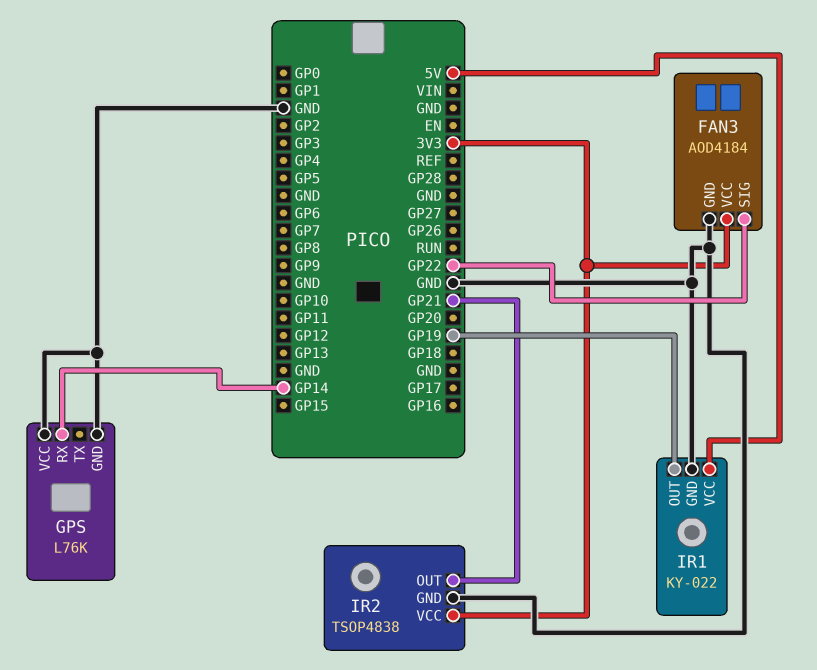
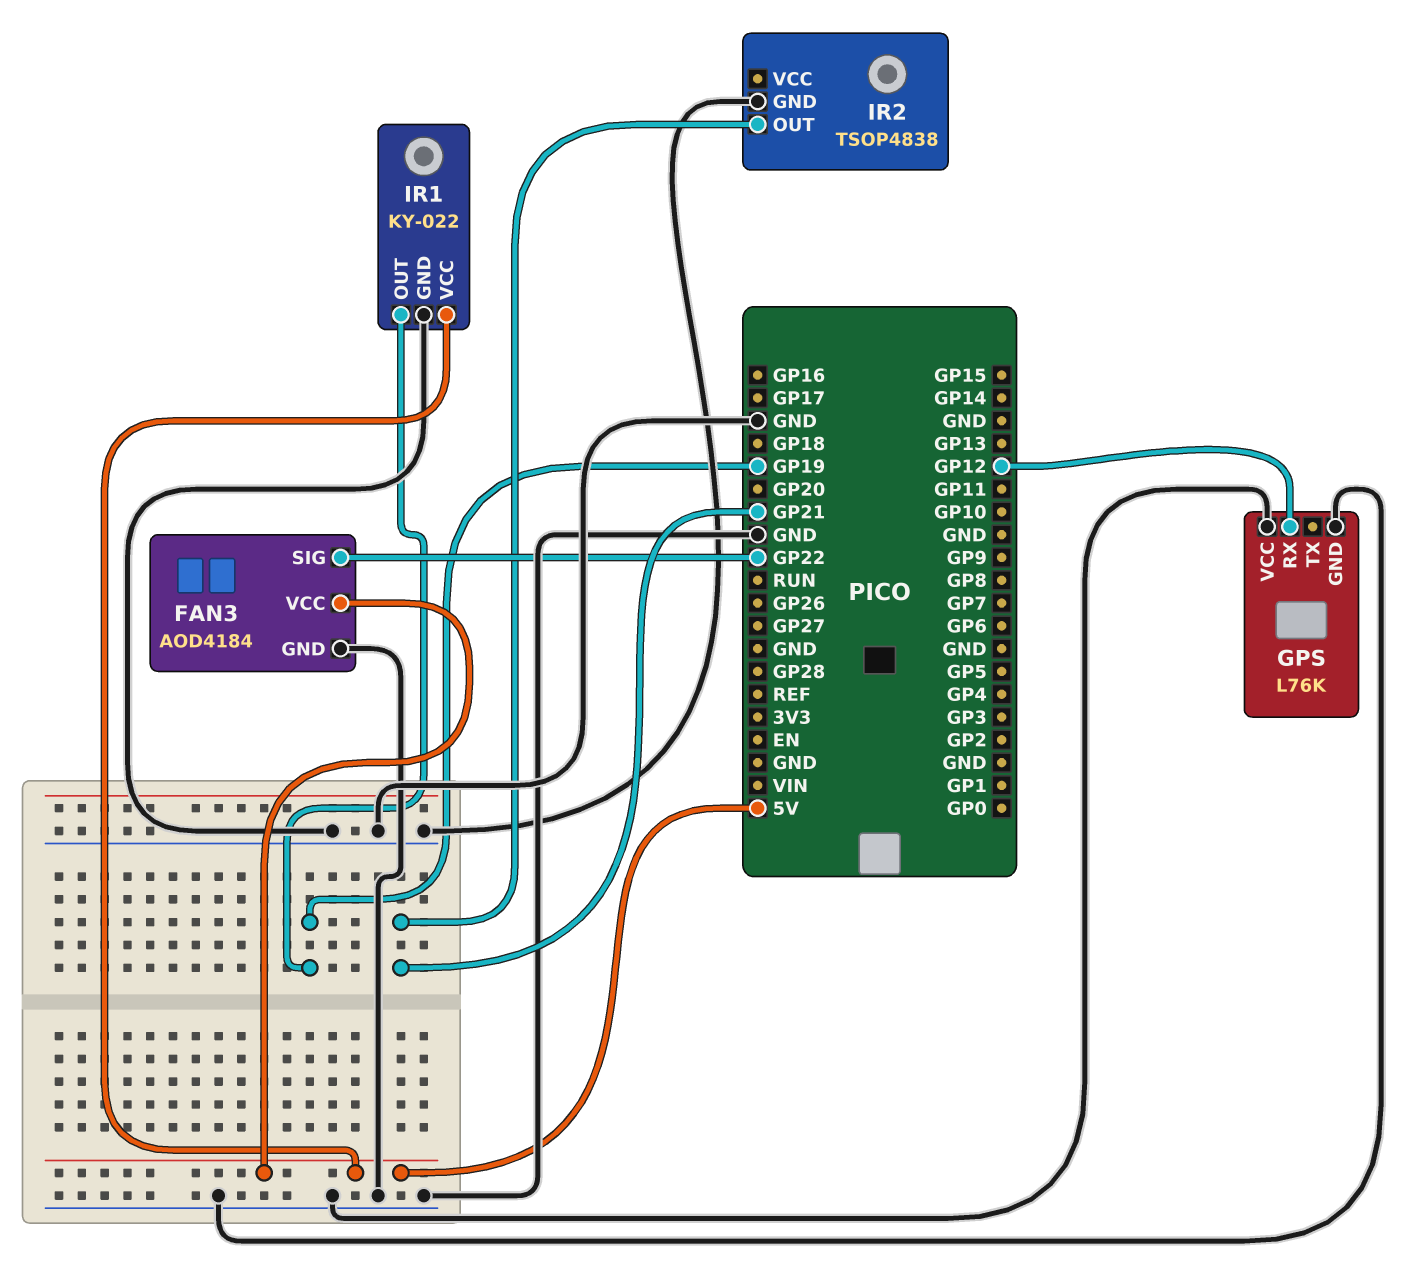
FAN3 pin VCC: 3V3 -> 5V
GPS pin RX: GP14 -> GP12
IR2 pin VCC: 3V3 -> none

